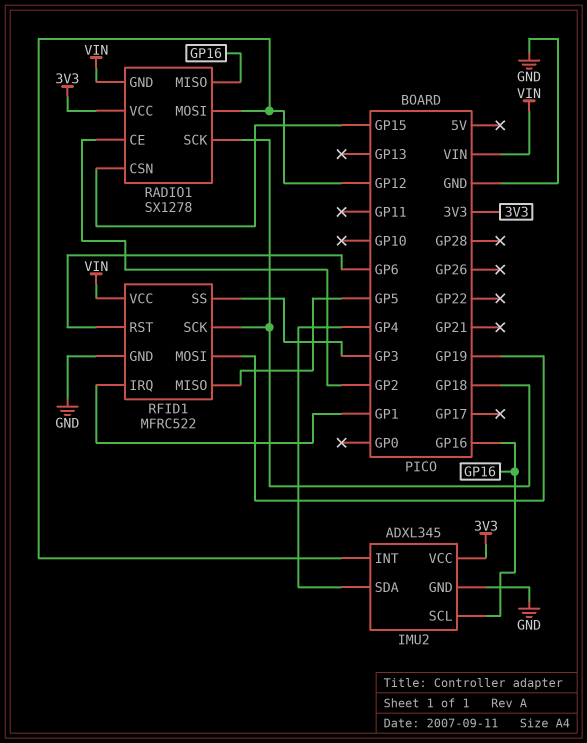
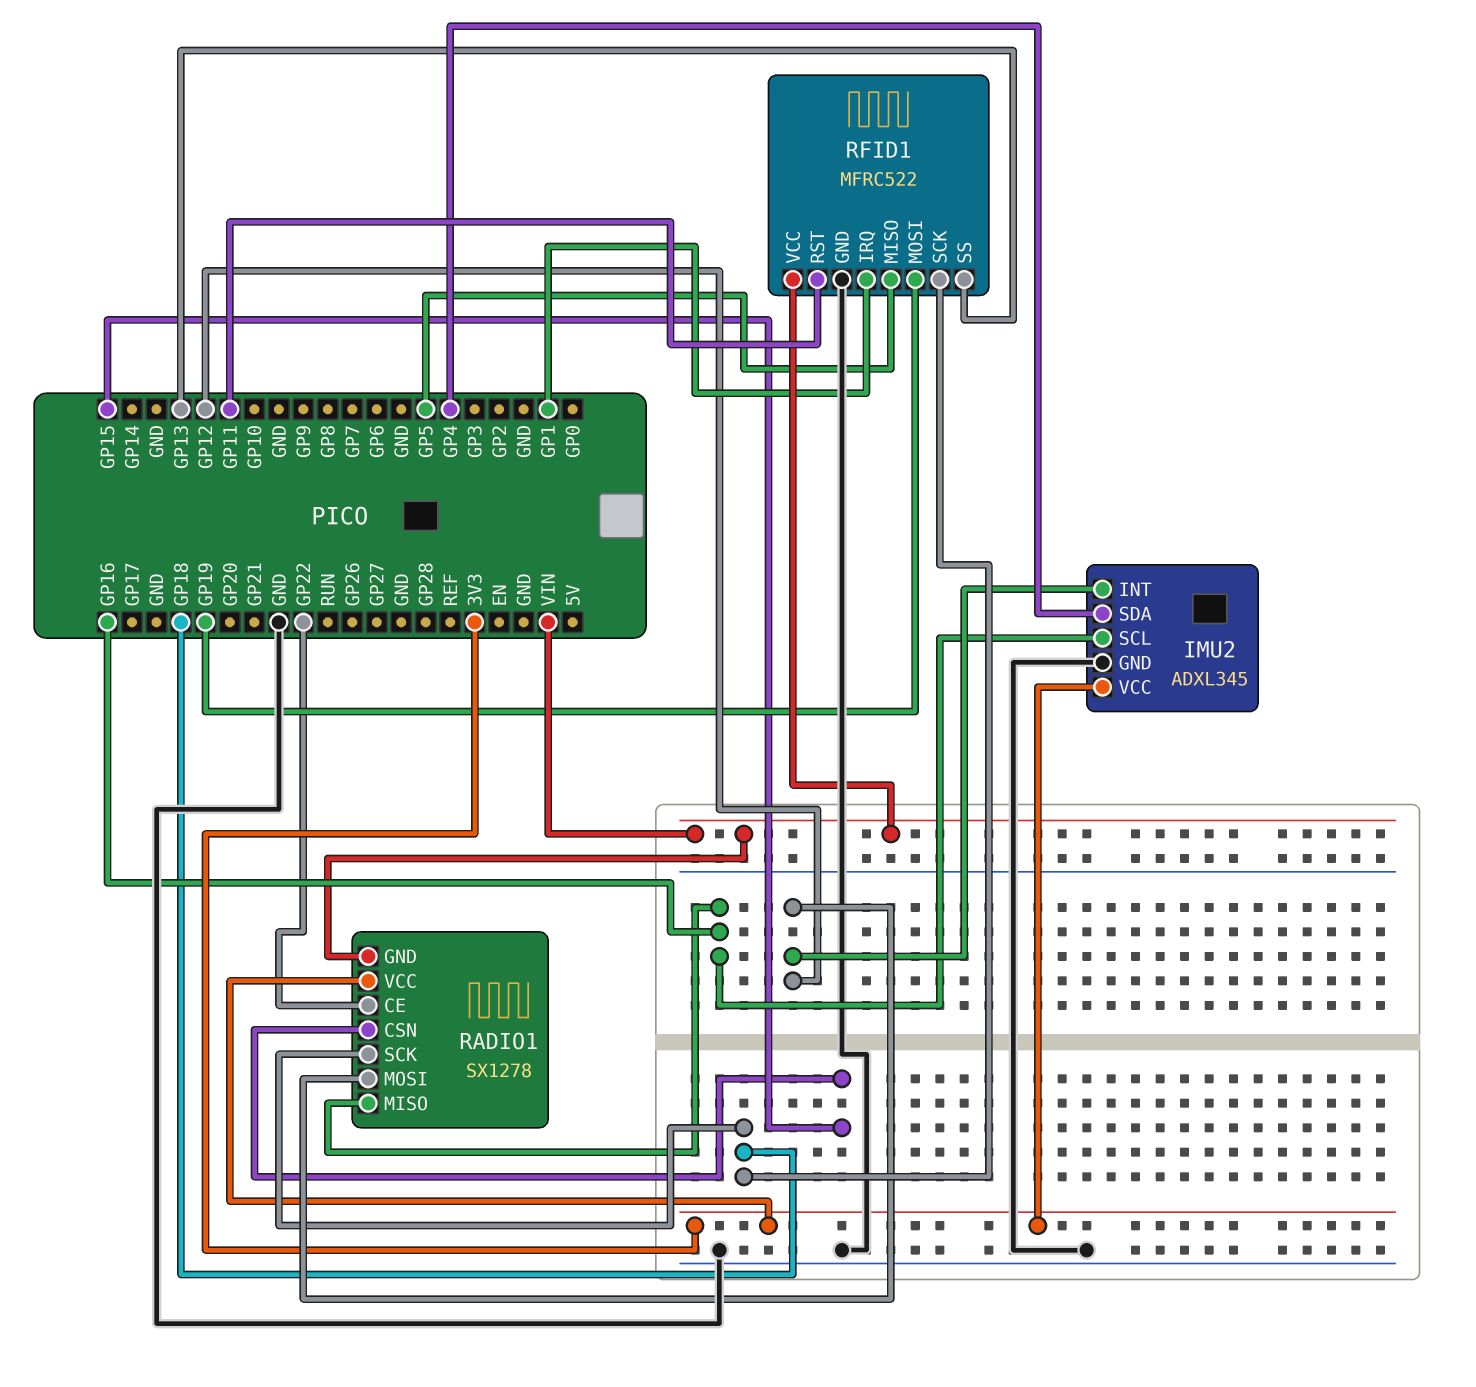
RADIO1 pin CE: GP2 -> GP22
RFID1 pin RST: GP6 -> GP11
RFID1 pin SS: GP3 -> GP13

